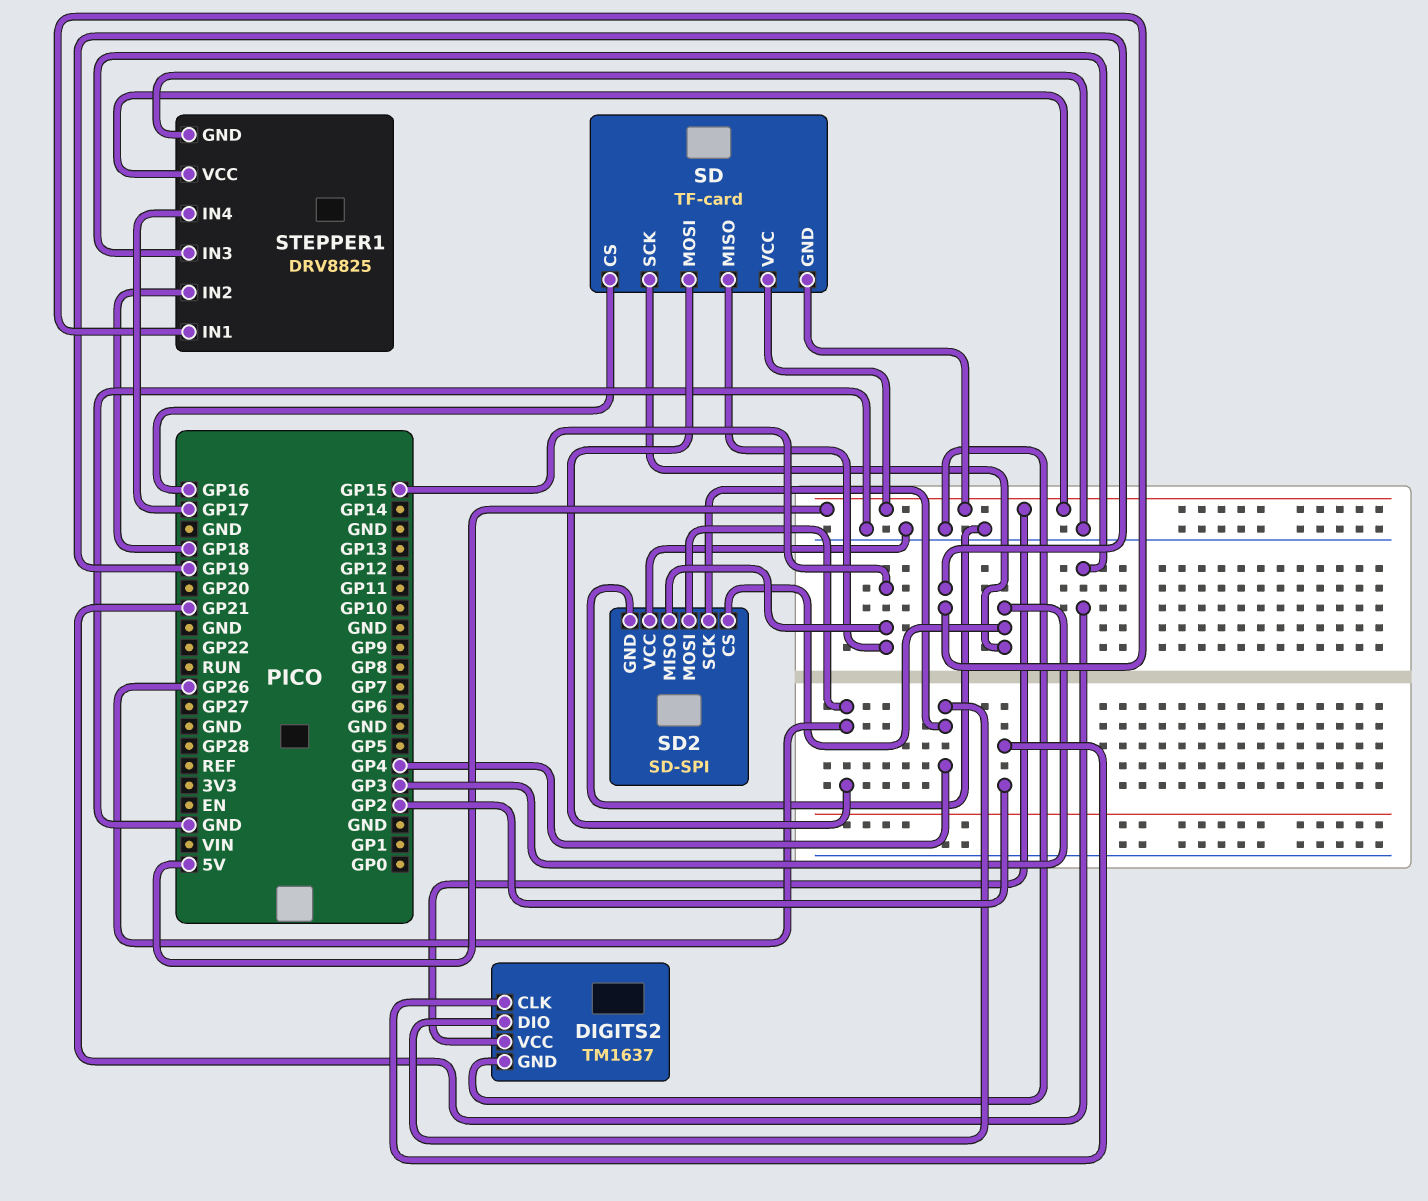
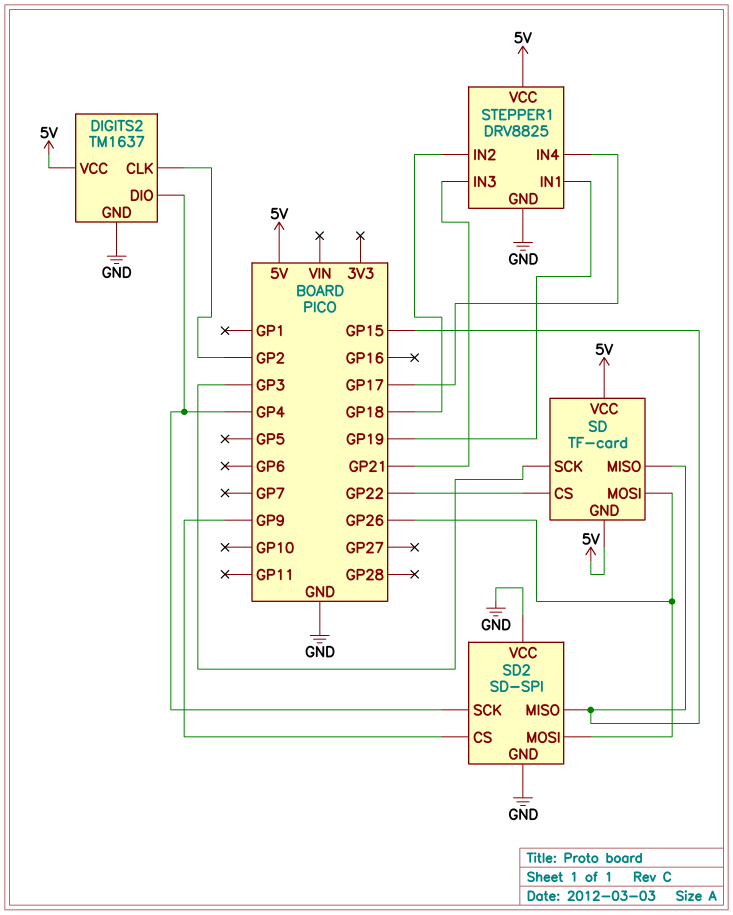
SD pin CS: GP16 -> GP22
SD2 pin CS: GP3 -> GP9

